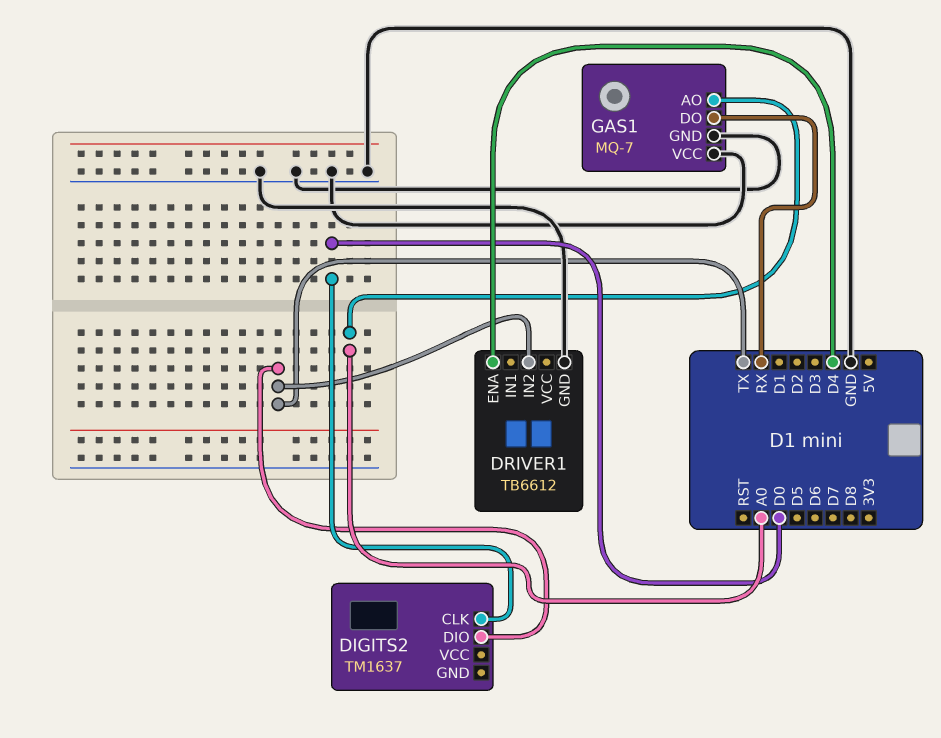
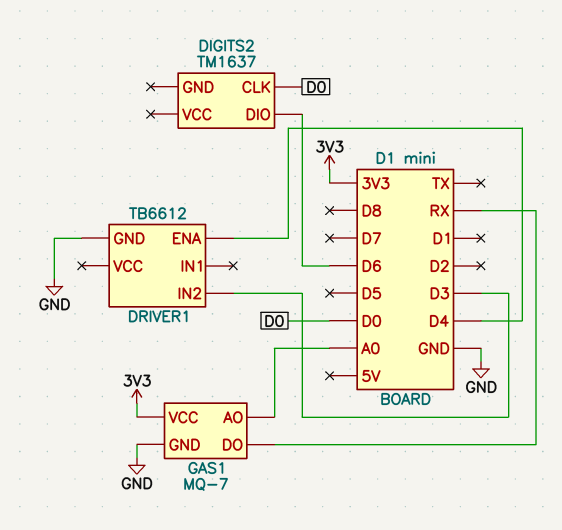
DIGITS2 pin DIO: TX -> D6
DRIVER1 pin IN2: TX -> D3
GAS1 pin VCC: GND -> 3V3

